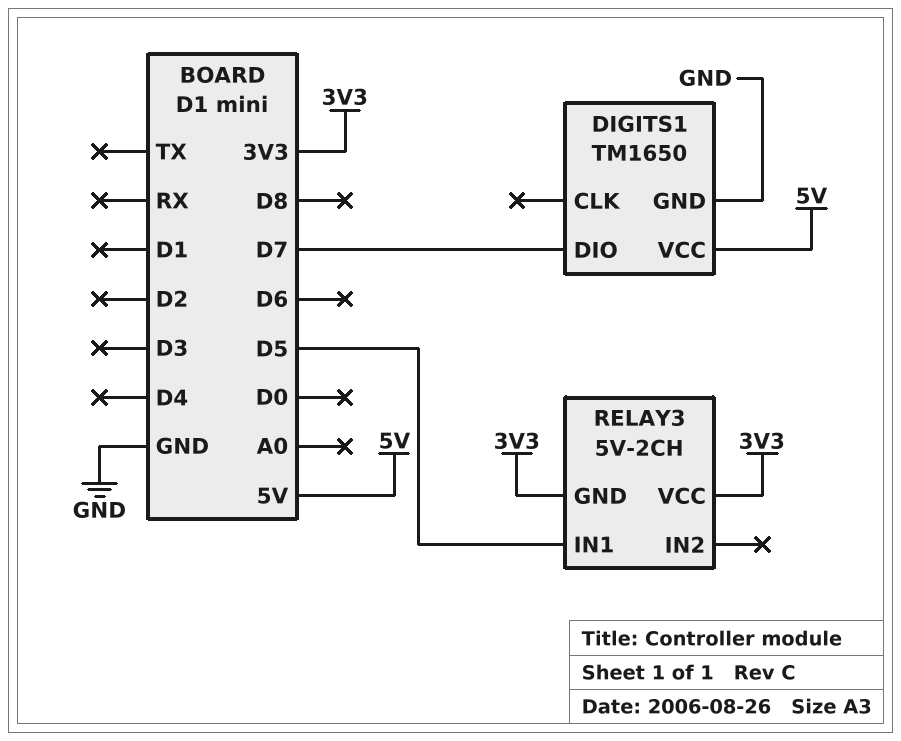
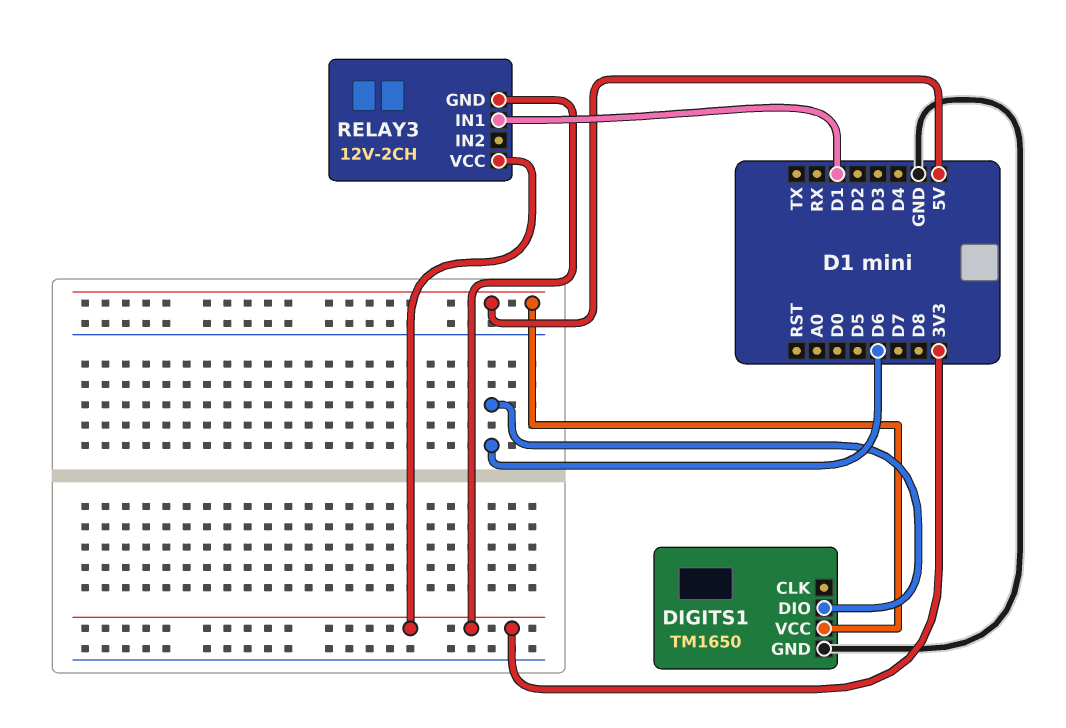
DIGITS1 pin DIO: D7 -> D6
RELAY3: 5V-2CH -> 12V-2CH
RELAY3 pin IN1: D5 -> D1

